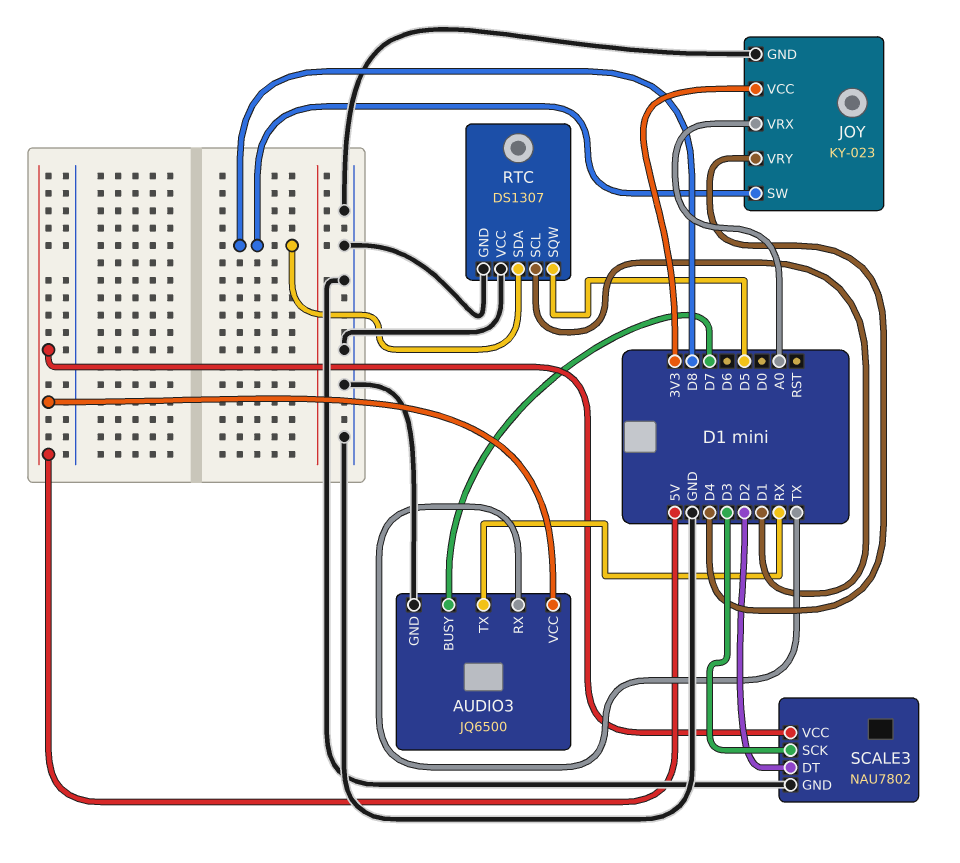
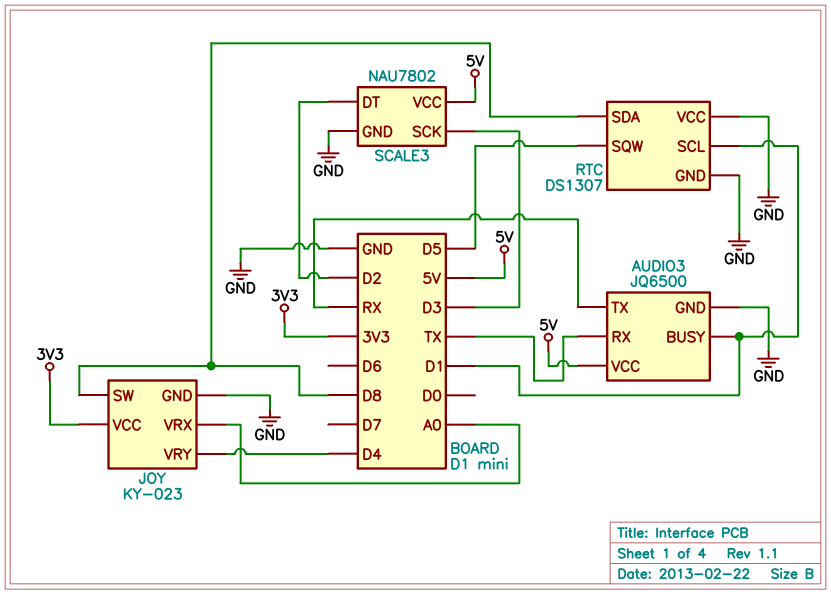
AUDIO3 pin BUSY: D7 -> D1

